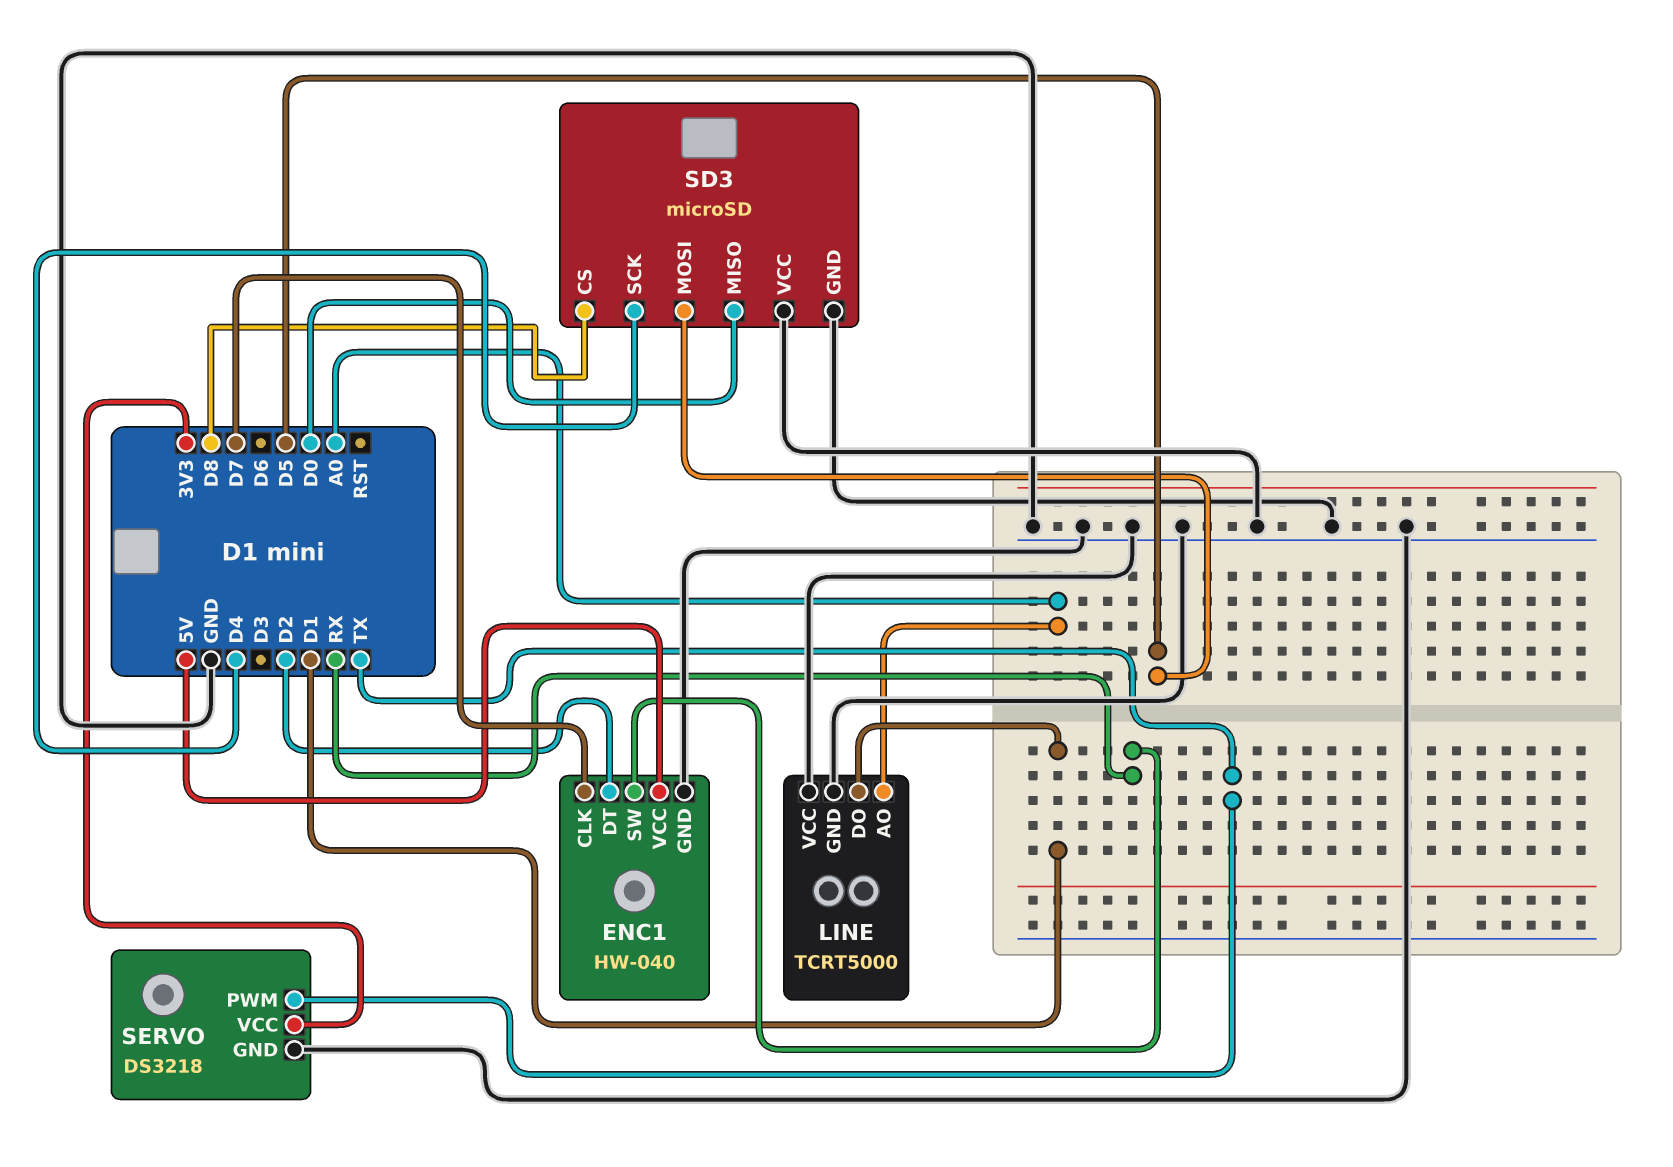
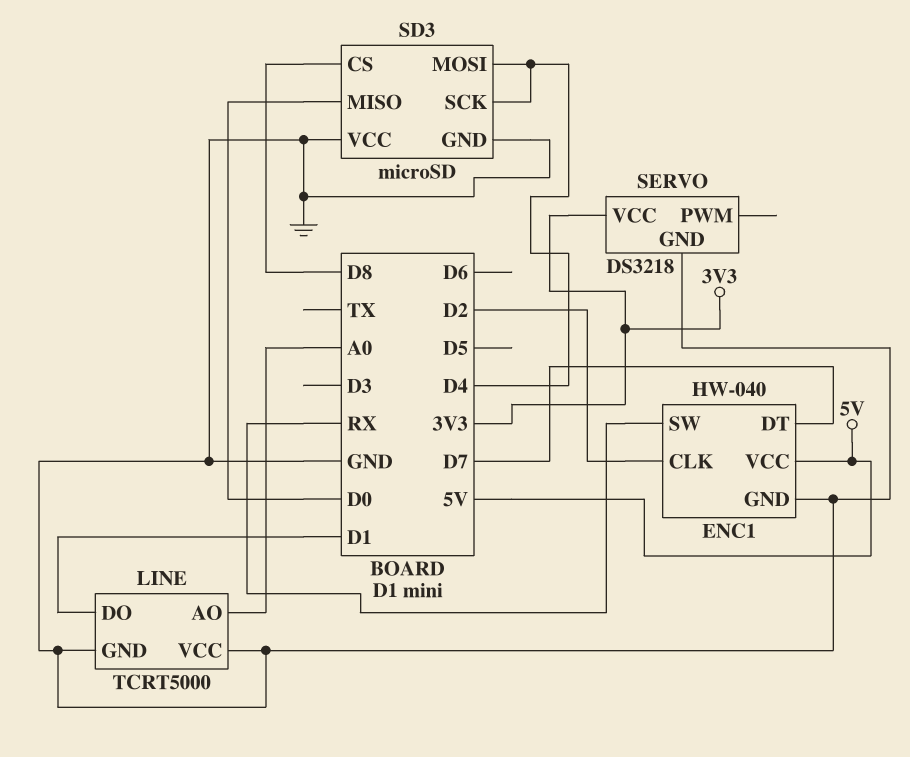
ENC1 pin CLK: D7 -> D2
ENC1 pin DT: D2 -> D7
SD3 pin MOSI: D5 -> D4
SERVO pin PWM: TX -> none

